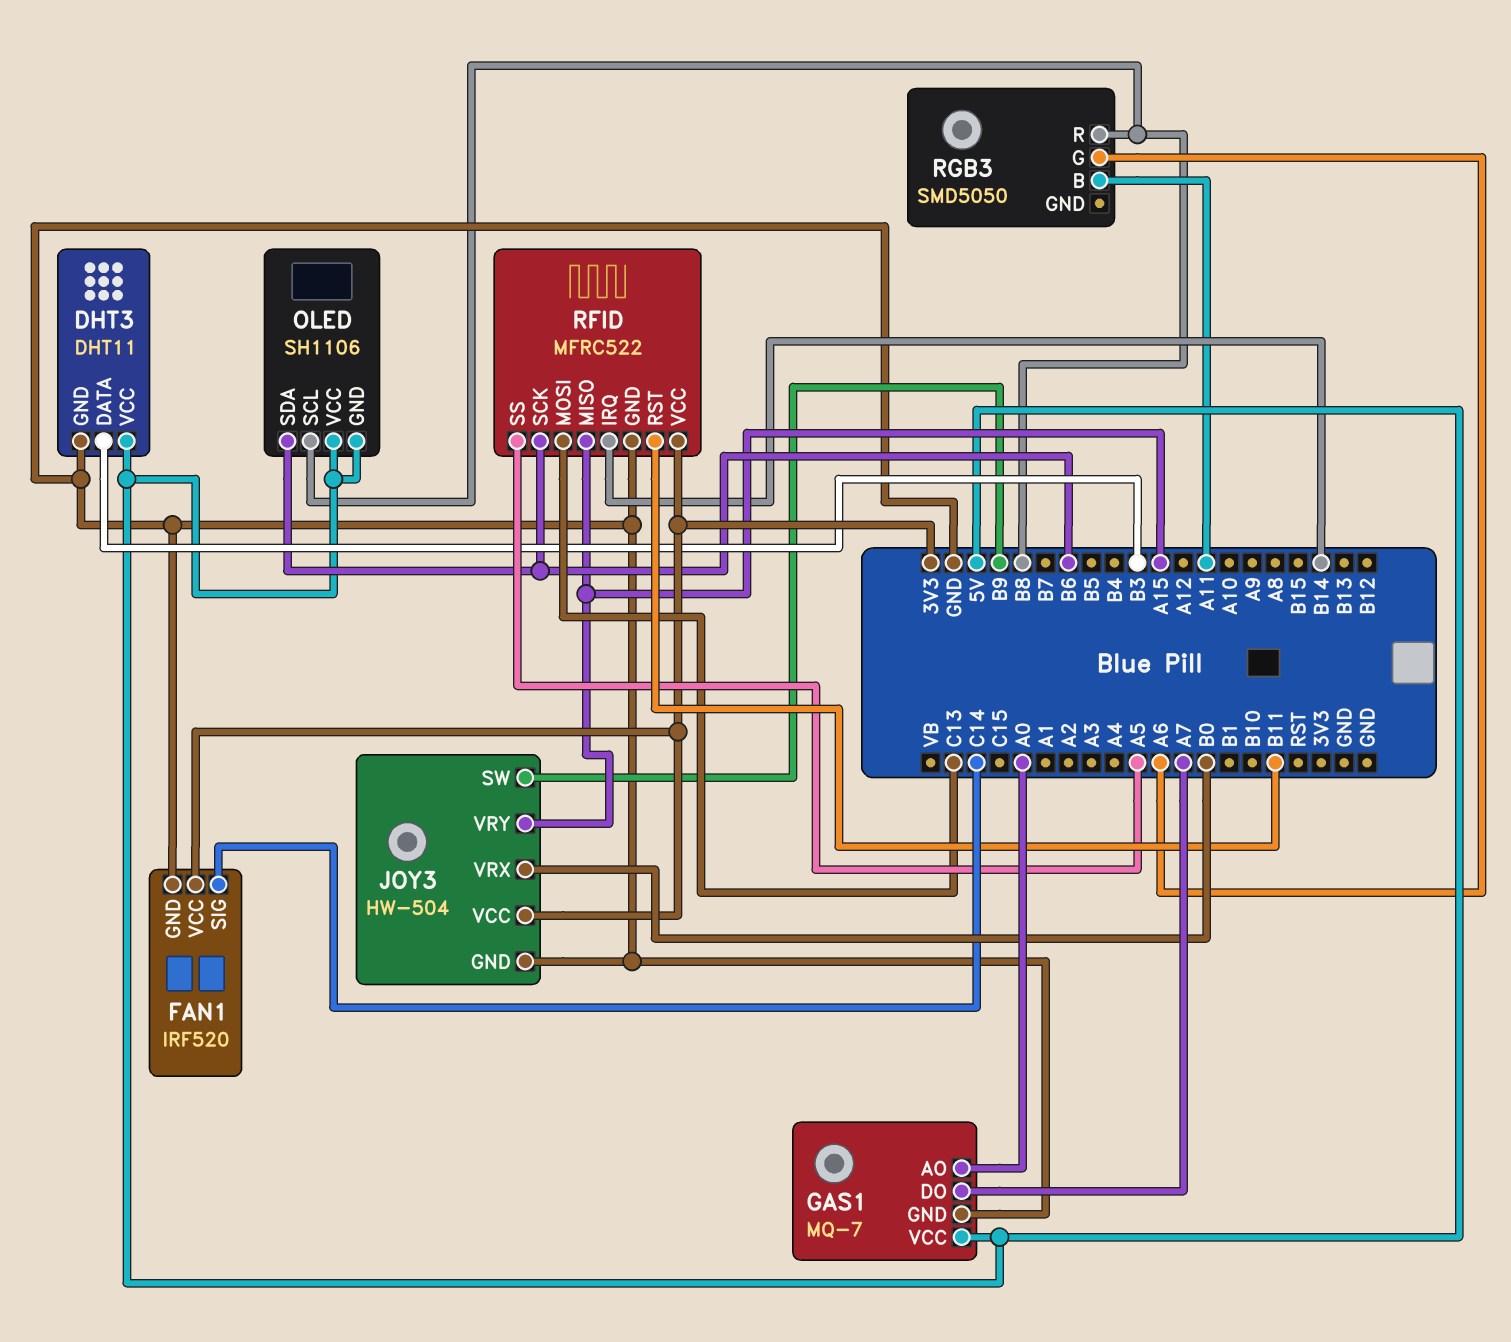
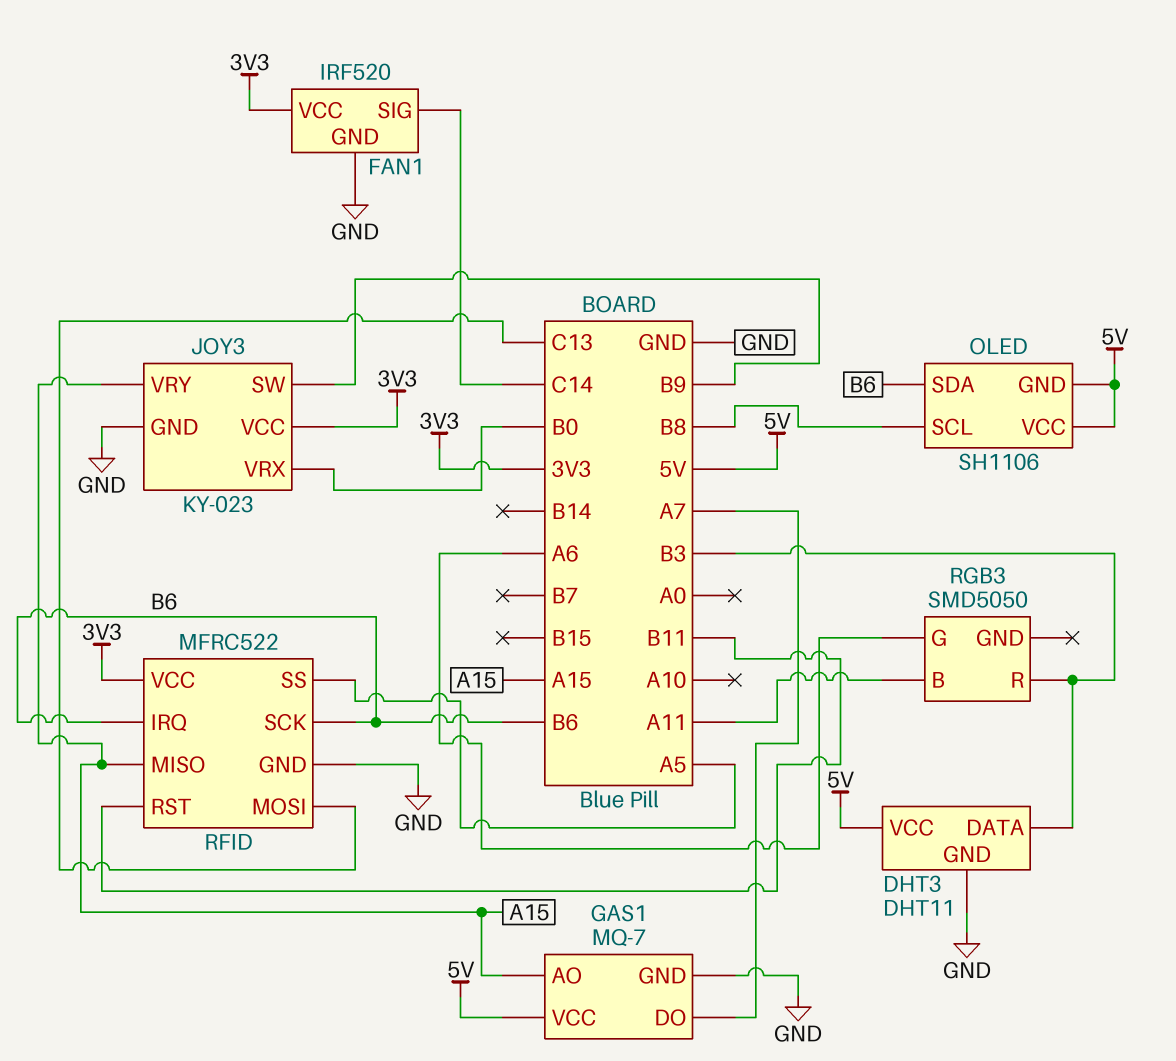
GAS1 pin AO: A0 -> A15
JOY3: HW-504 -> KY-023
RFID pin IRQ: B14 -> B6
RGB3 pin R: B8 -> B3

